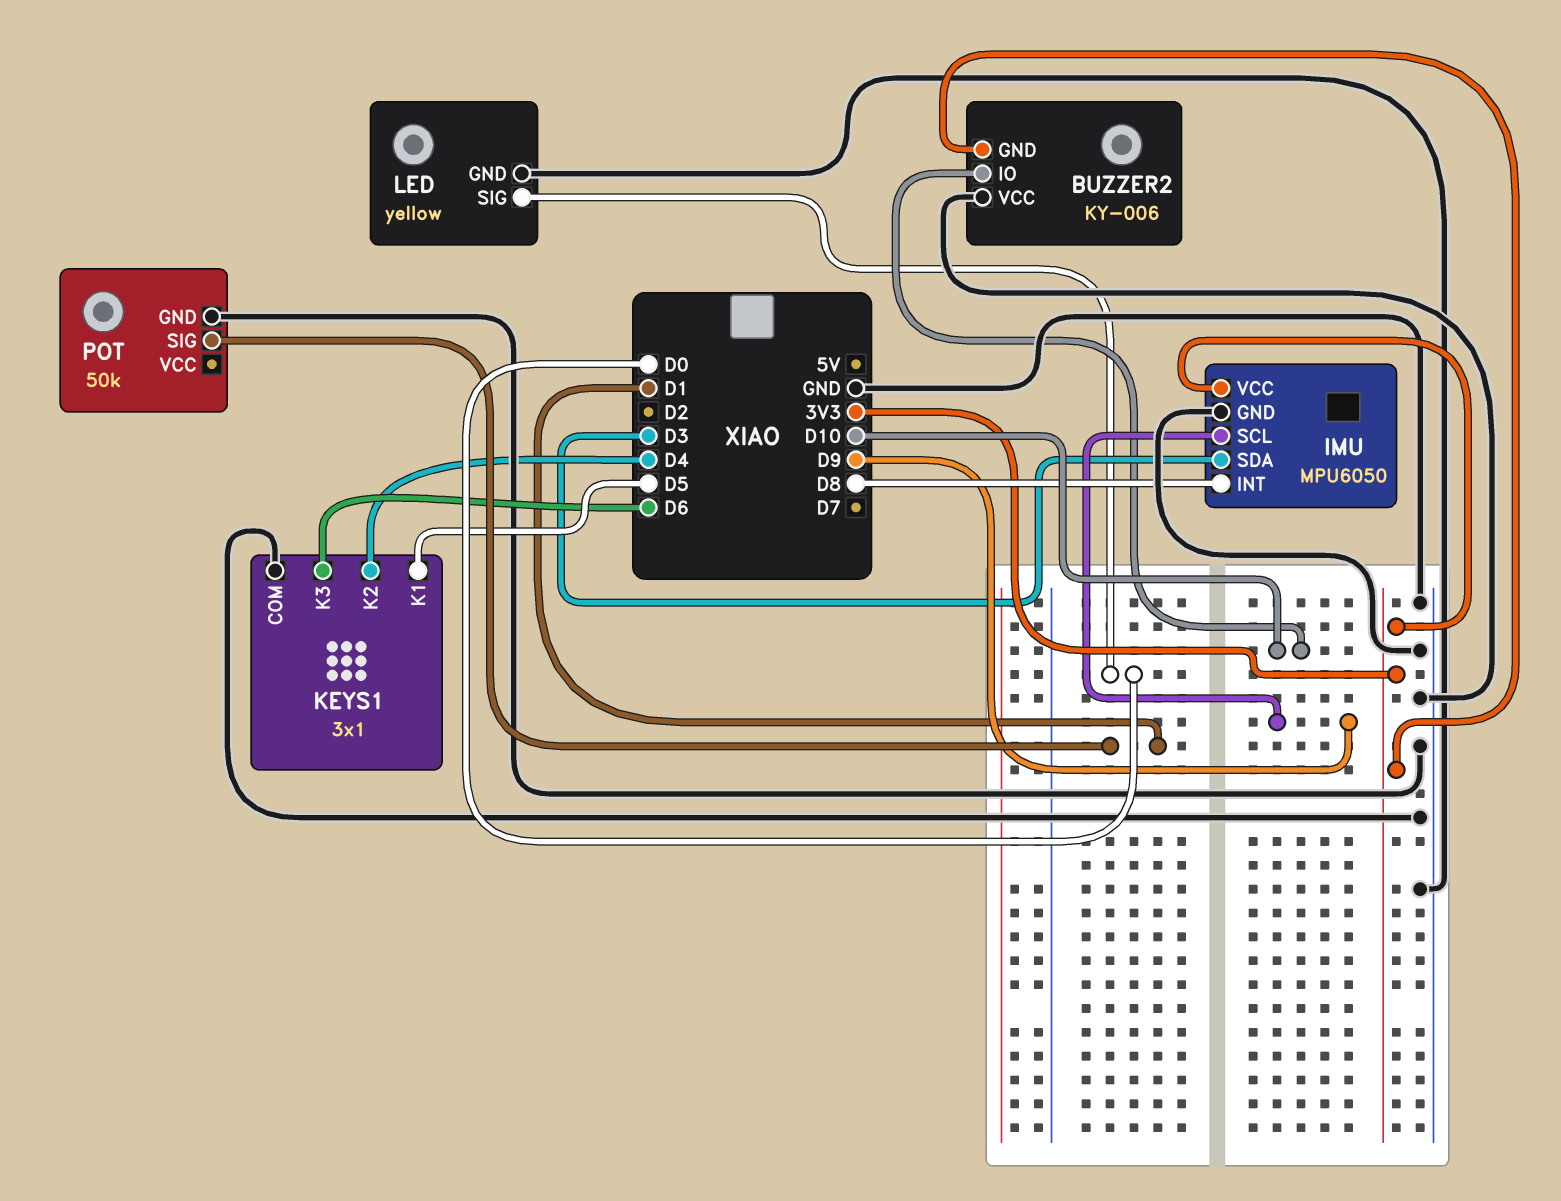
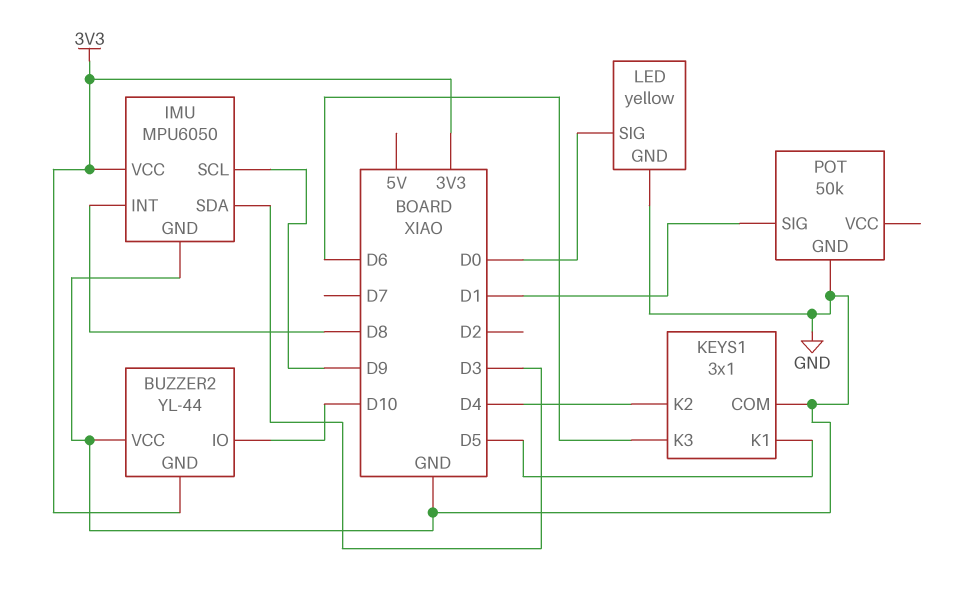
BUZZER2: KY-006 -> YL-44

